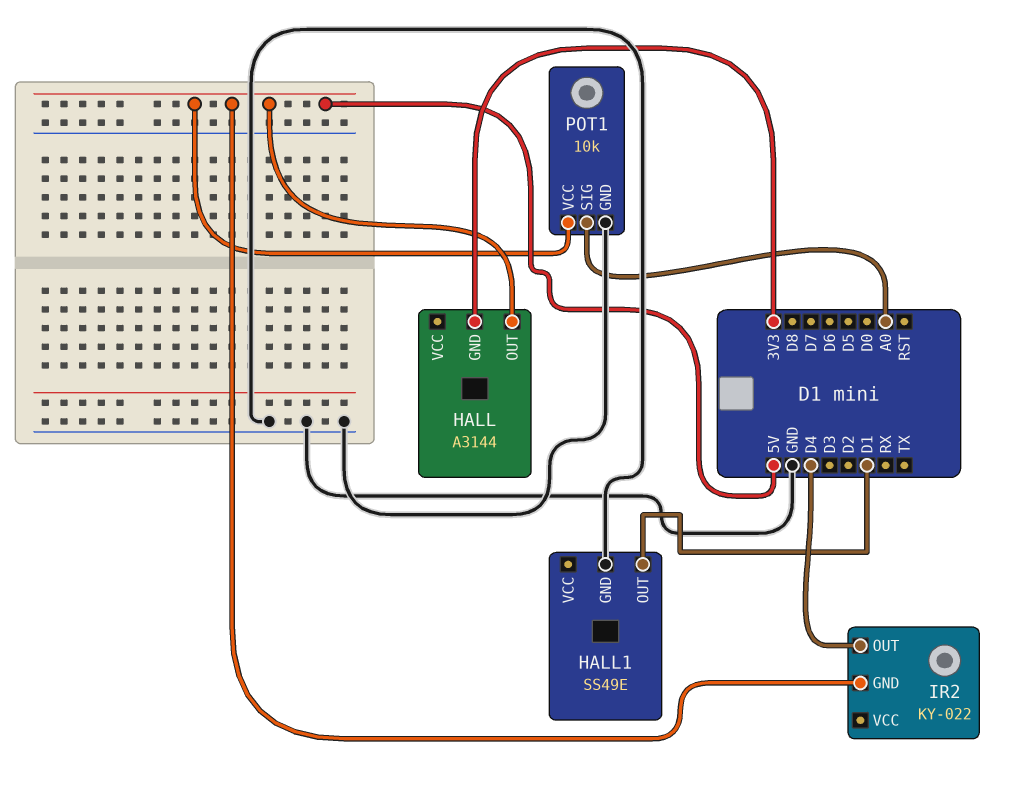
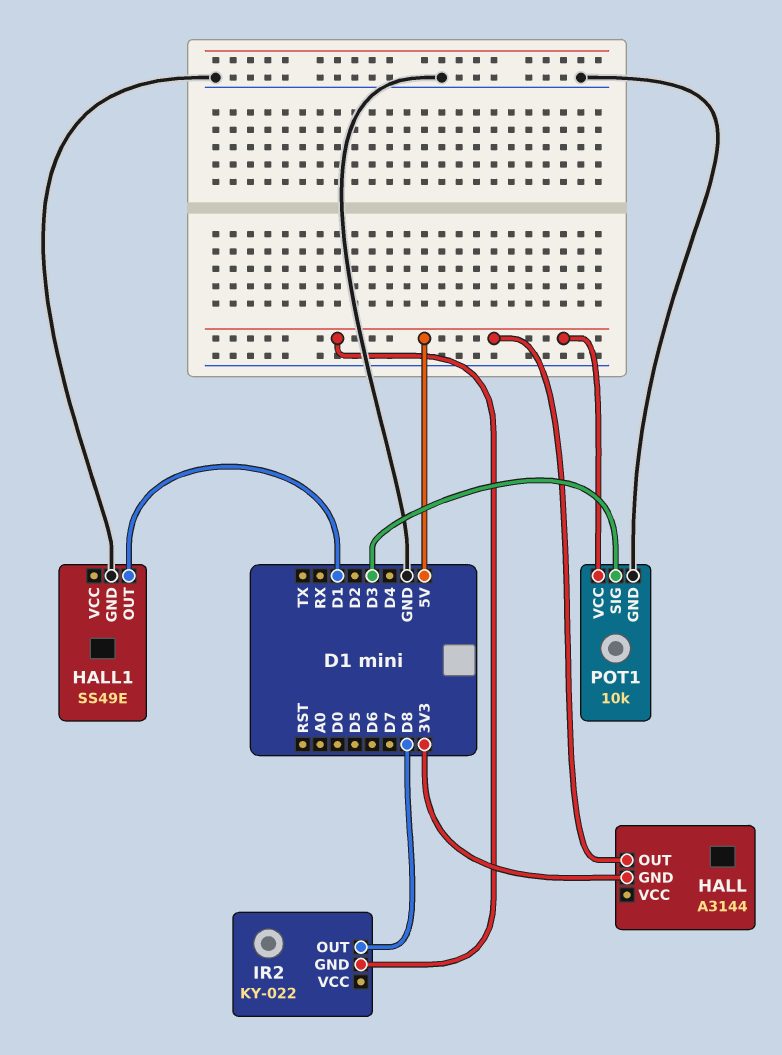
IR2 pin OUT: D4 -> D8
POT1 pin SIG: A0 -> D3

